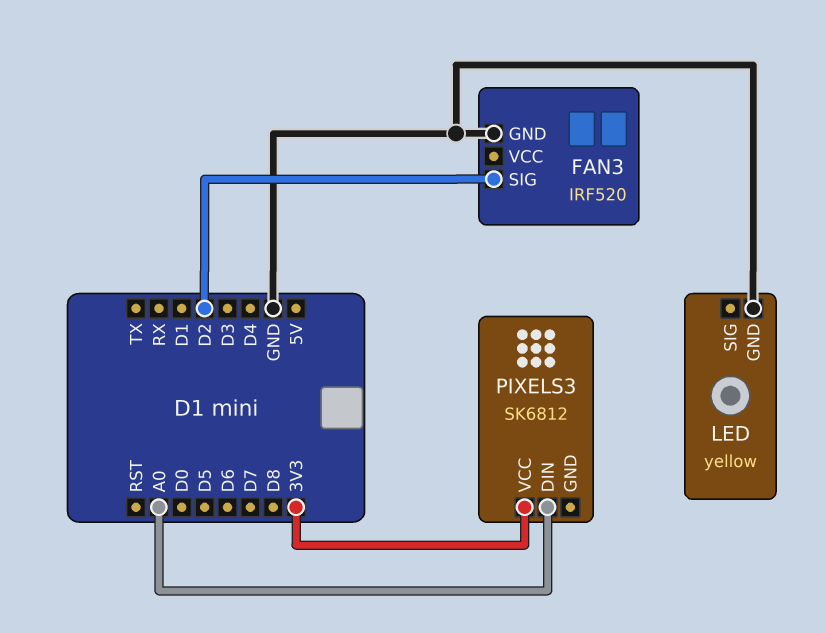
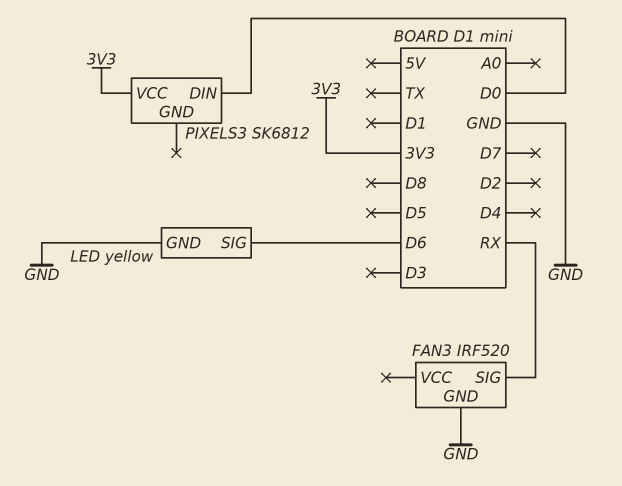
FAN3 pin SIG: D2 -> RX
LED pin SIG: none -> D6
PIXELS3 pin DIN: A0 -> D0

